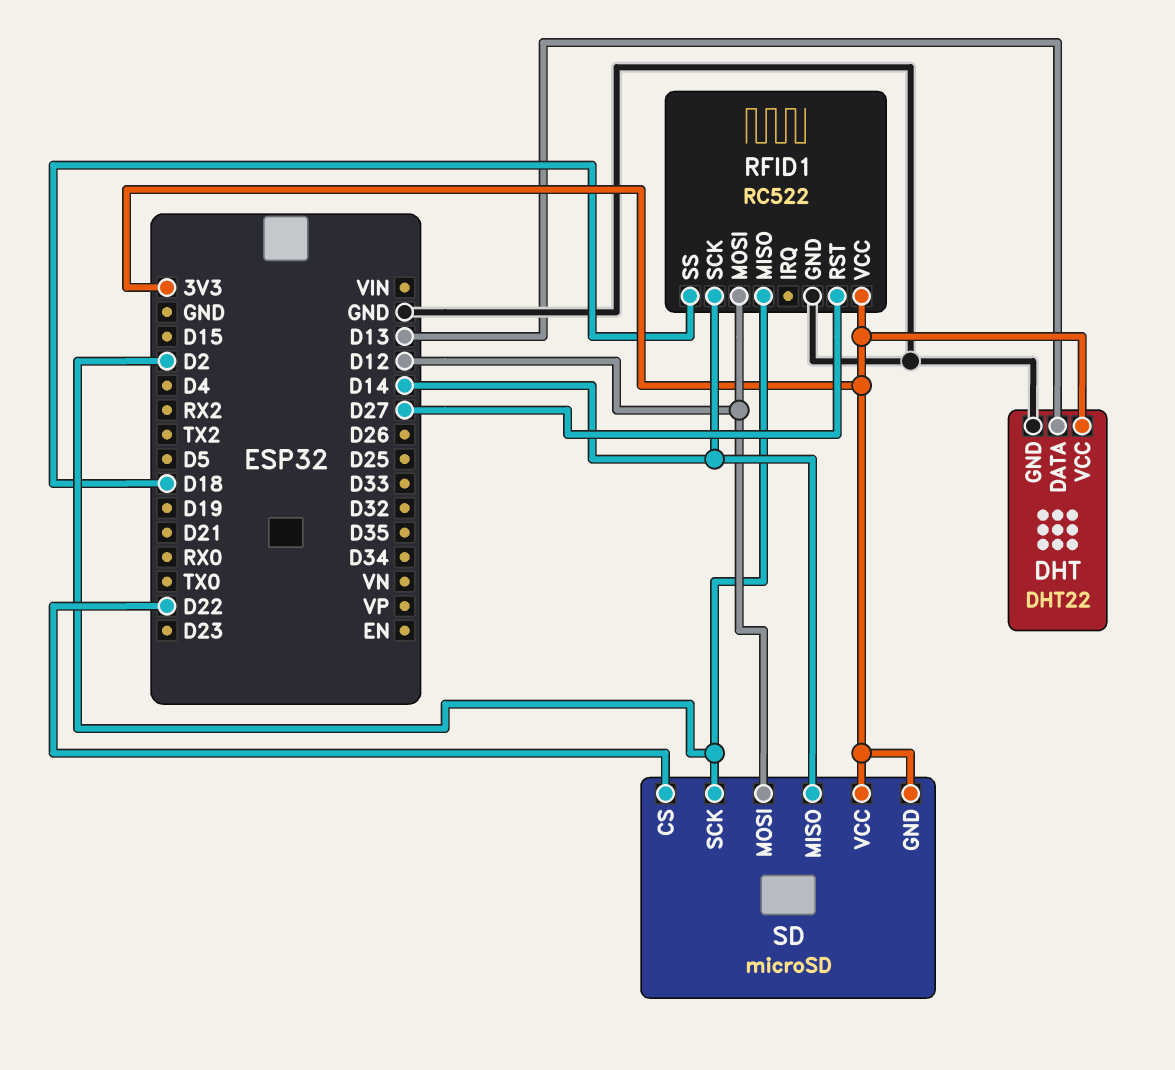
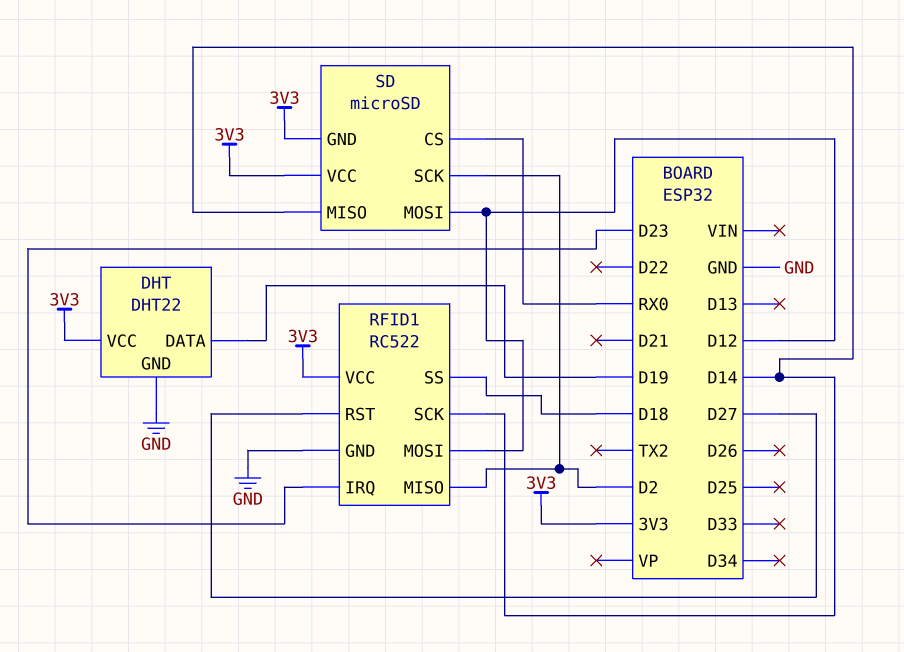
DHT pin DATA: D13 -> D19
RFID1 pin IRQ: none -> D23
SD pin CS: D22 -> RX0

